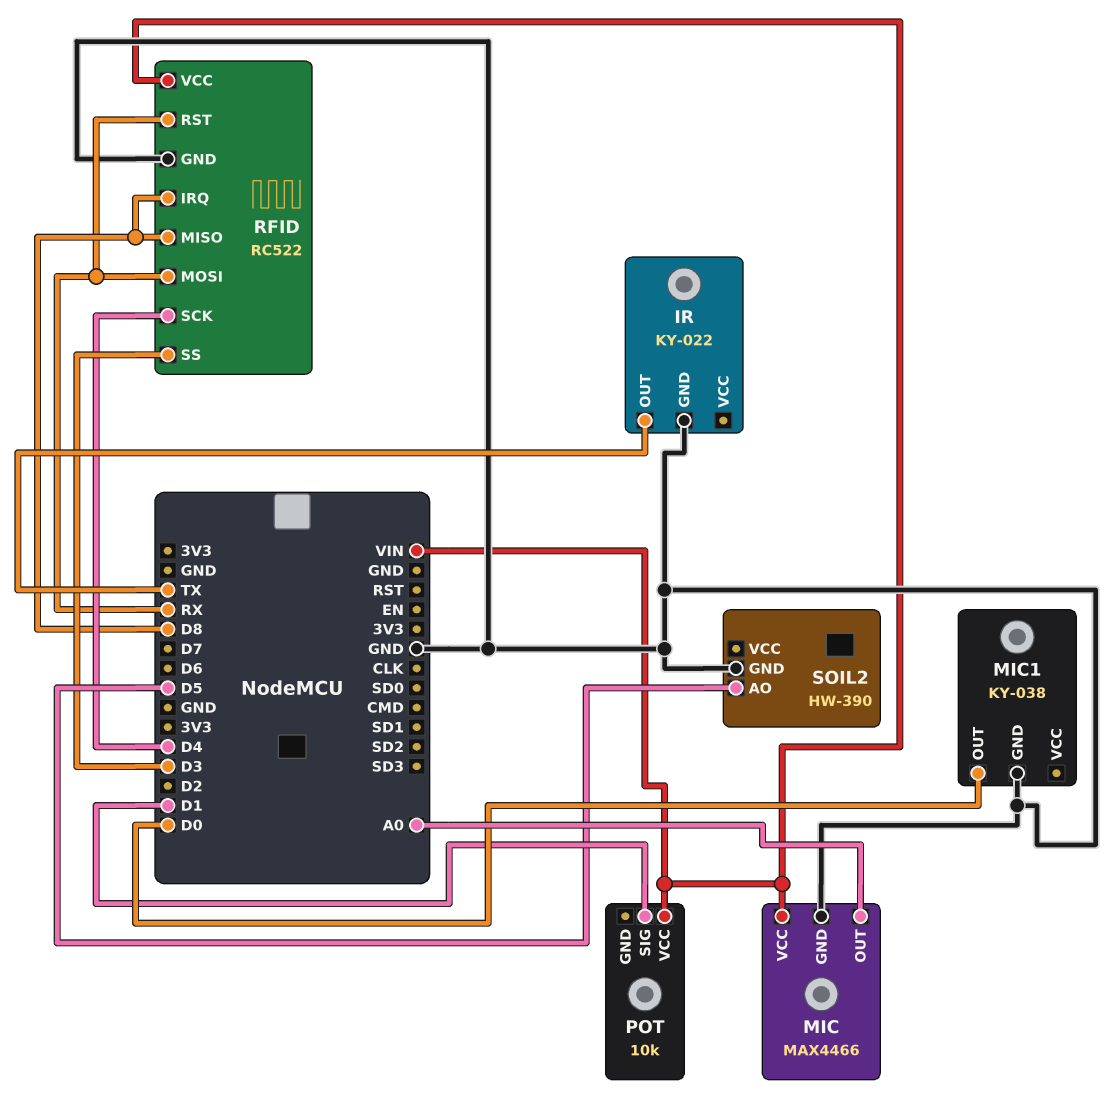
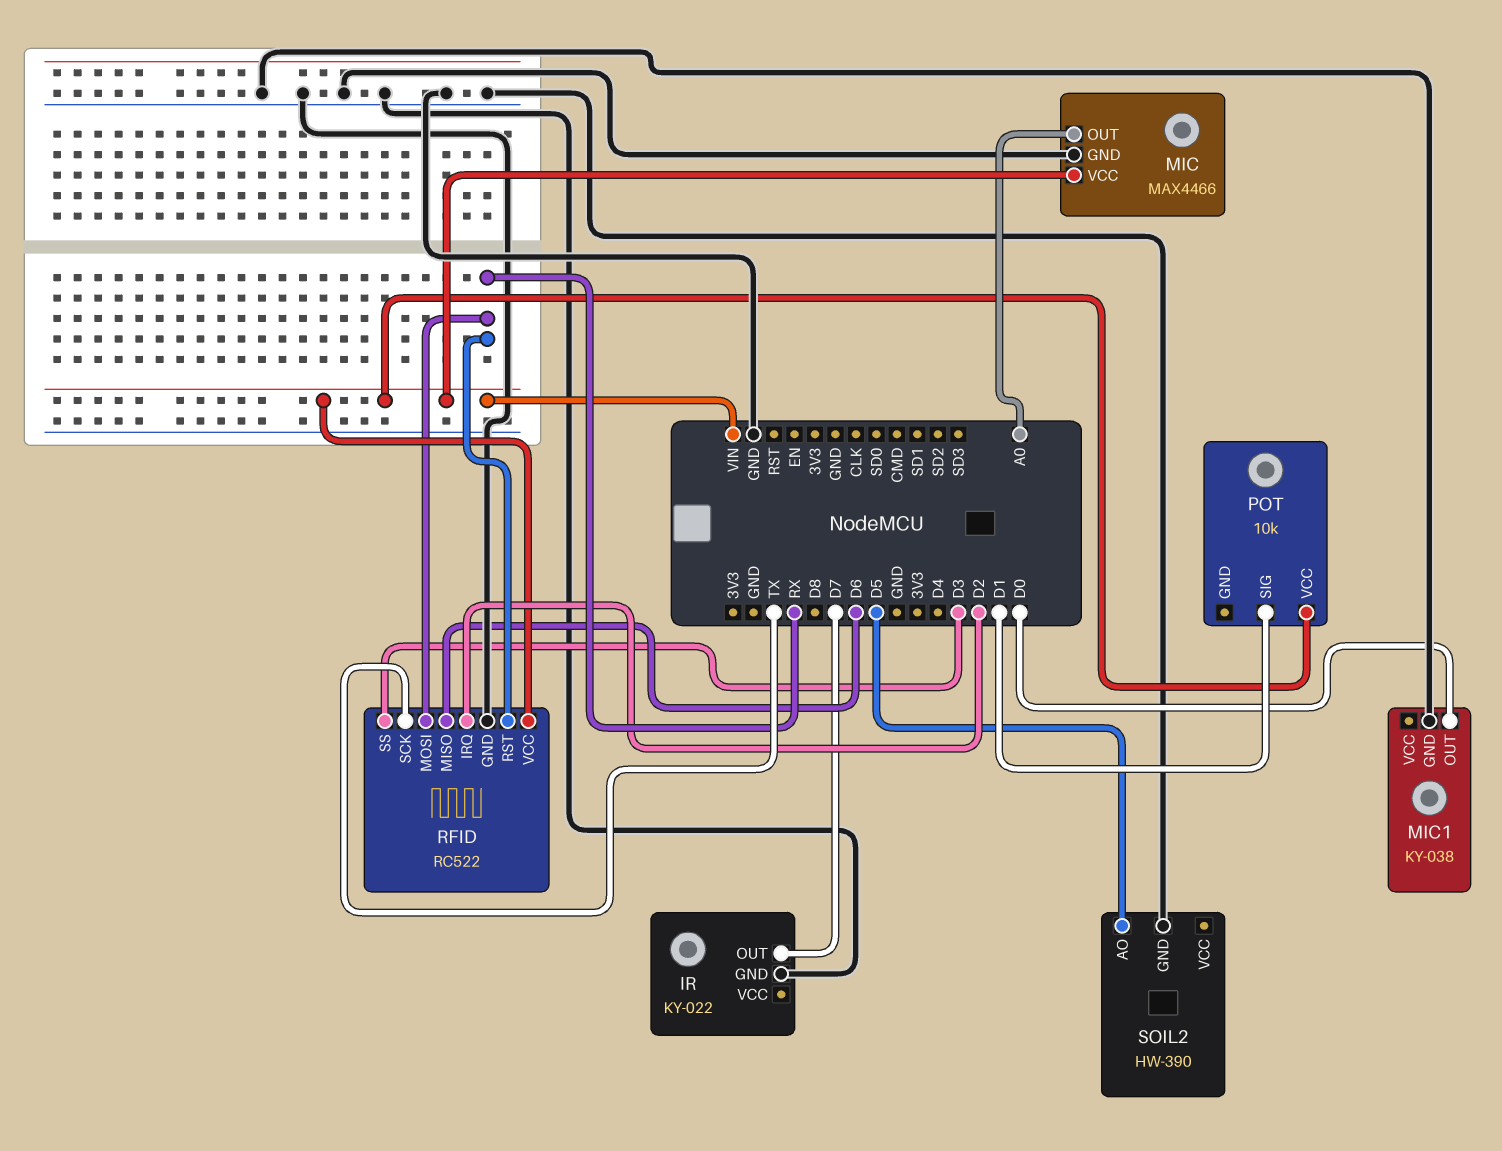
IR pin OUT: TX -> D7
RFID pin IRQ: D8 -> D2
RFID pin MISO: D8 -> D6
RFID pin SCK: D4 -> TX

